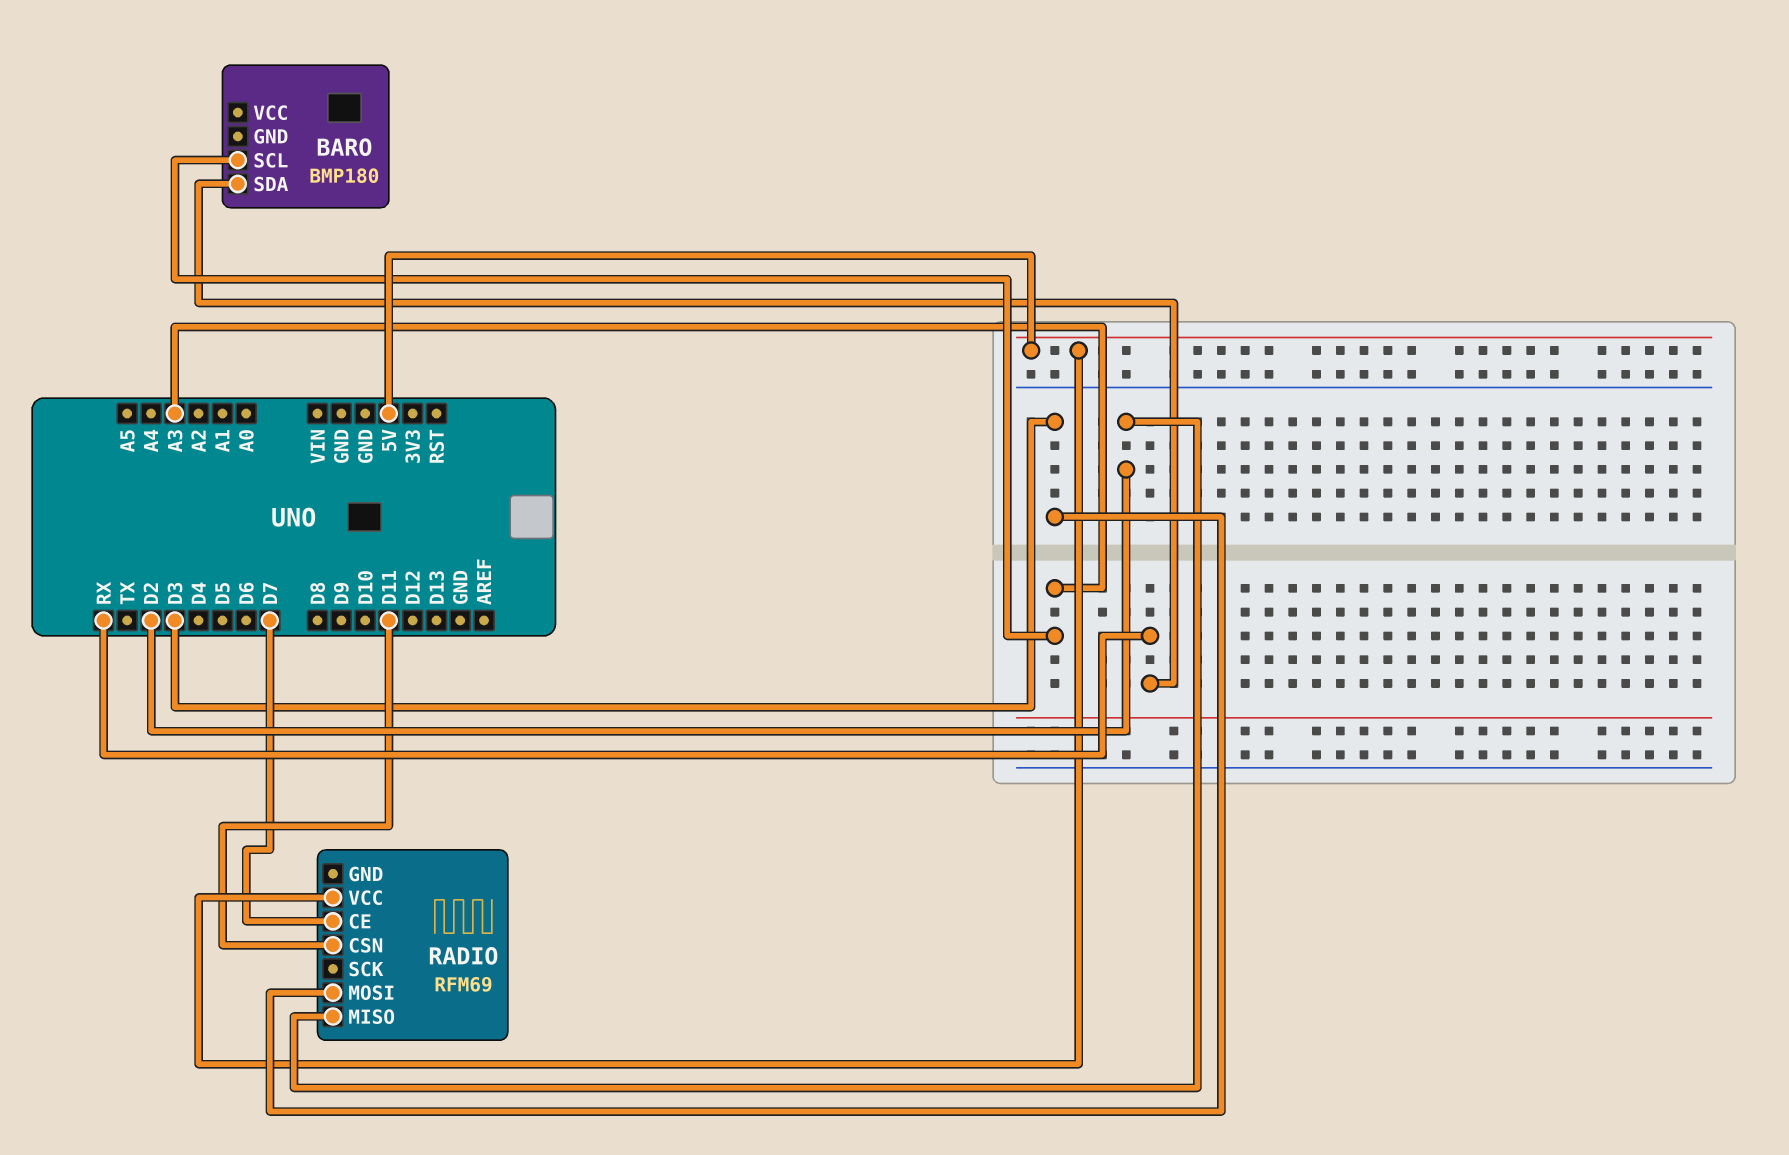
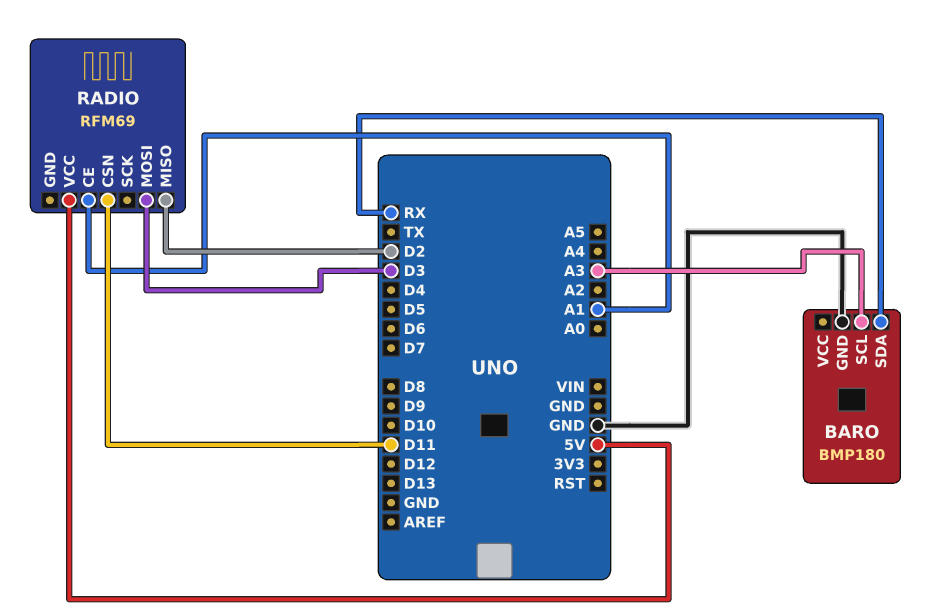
BARO pin GND: none -> GND
RADIO pin CE: D7 -> A1

